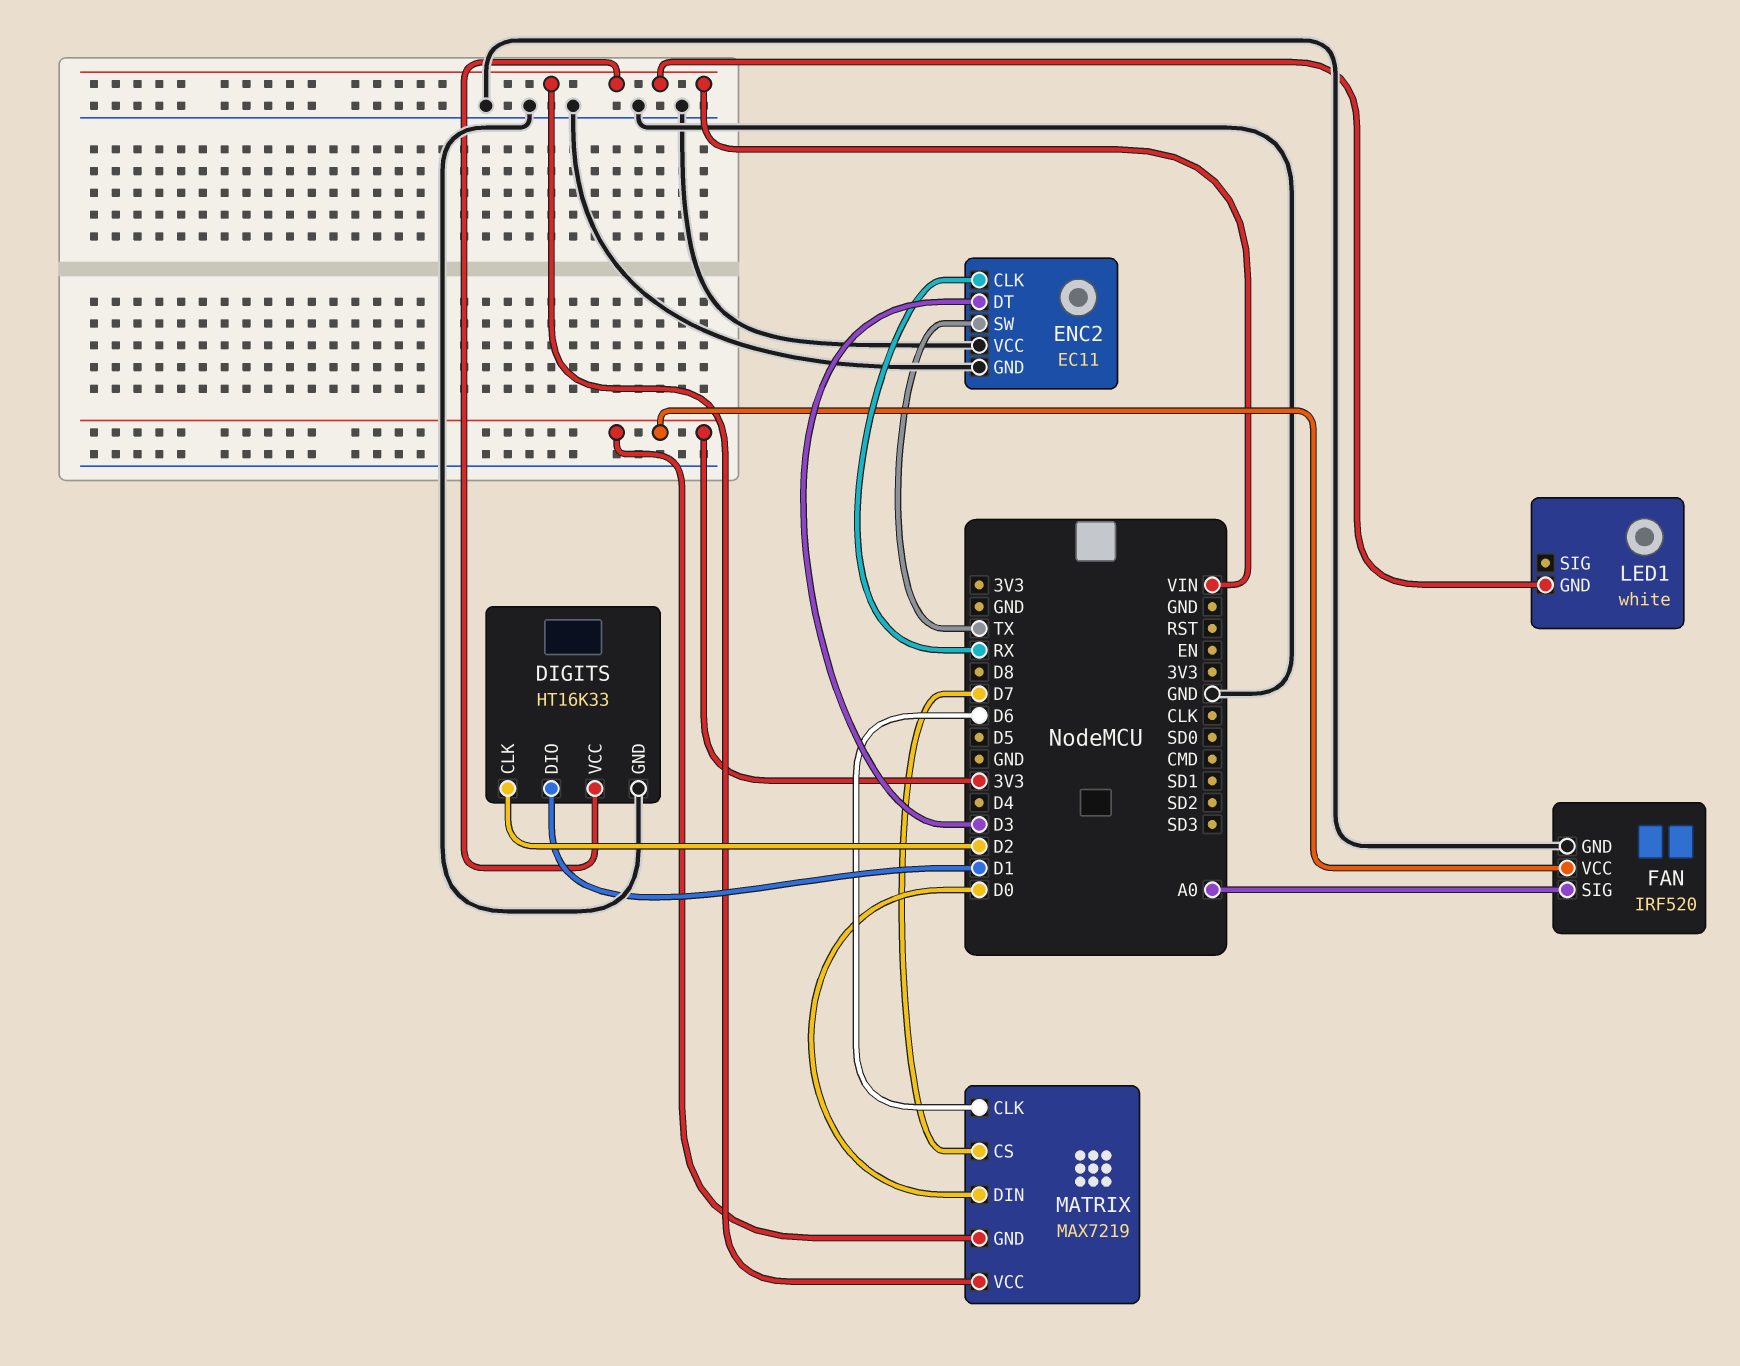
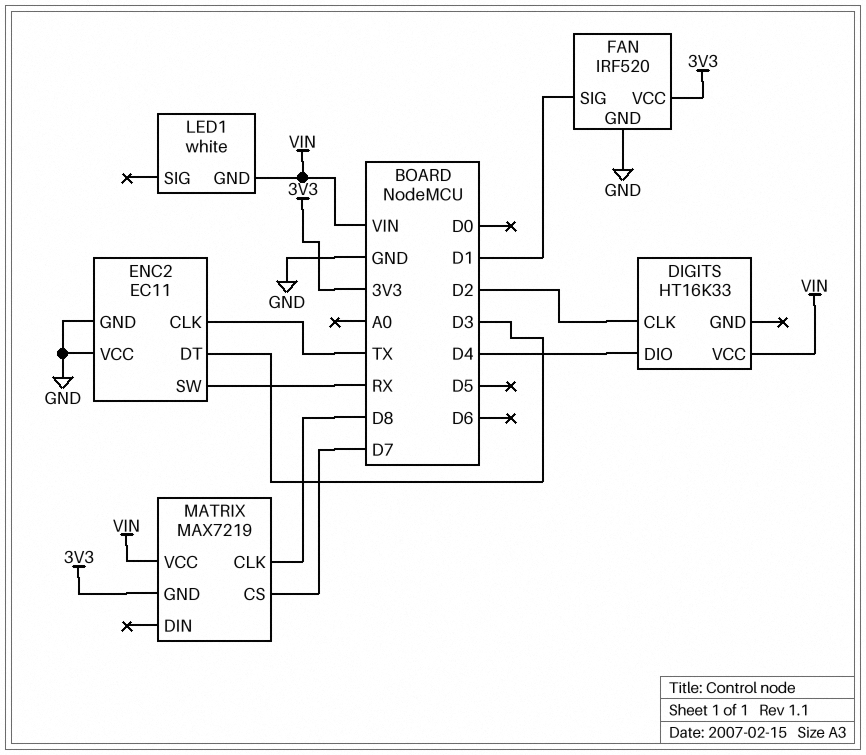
DIGITS pin DIO: D1 -> D4
DIGITS pin GND: GND -> none
ENC2 pin CLK: RX -> TX
ENC2 pin SW: TX -> RX
FAN pin SIG: A0 -> D1
MATRIX pin CLK: D6 -> D8
MATRIX pin DIN: D0 -> none

